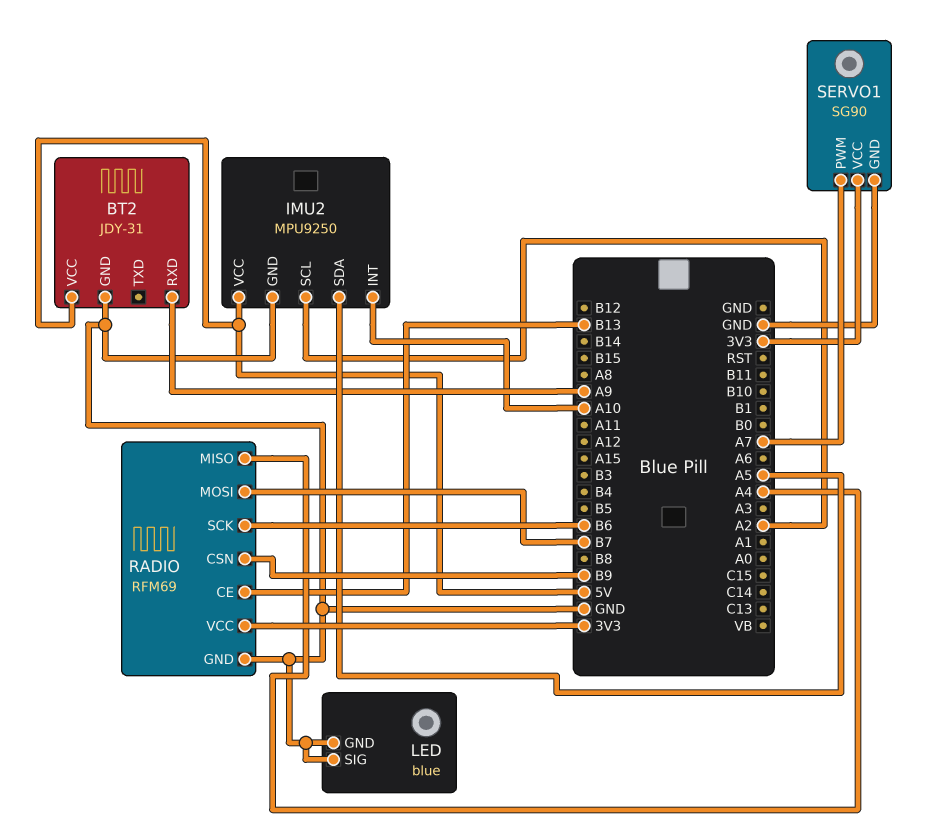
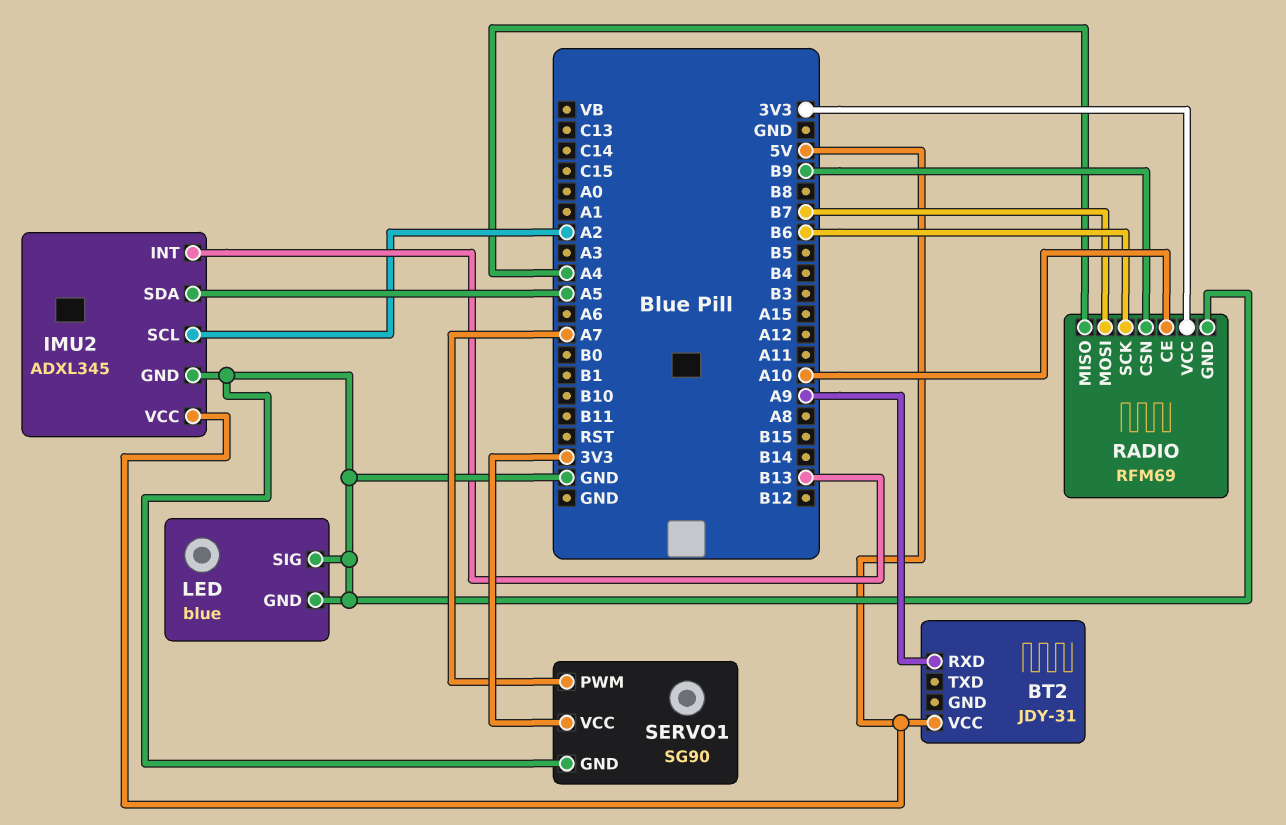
BT2 pin GND: GND -> none
IMU2: MPU9250 -> ADXL345
IMU2 pin INT: A10 -> B13
RADIO pin CE: B13 -> A10

